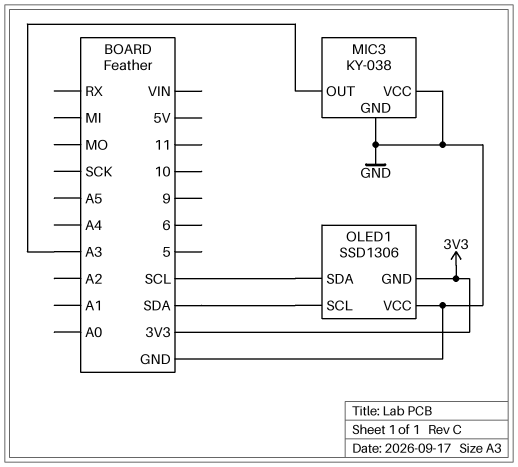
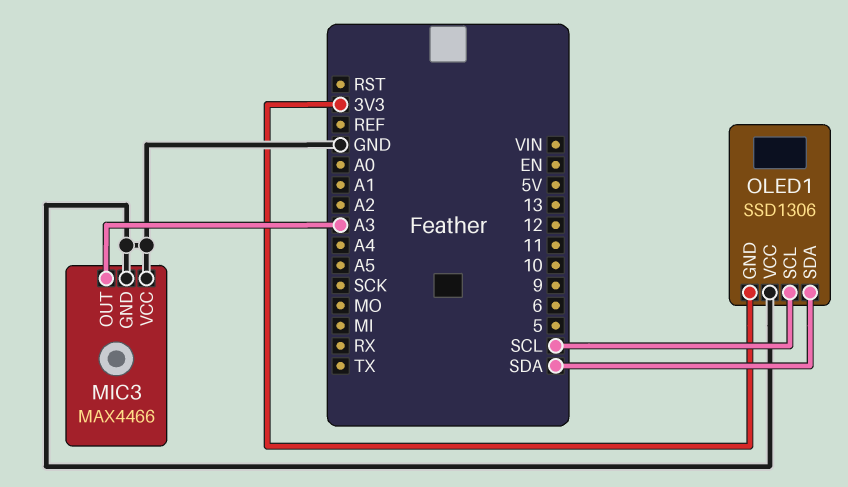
MIC3: KY-038 -> MAX4466
OLED1 pin SCL: SDA -> SCL
OLED1 pin SDA: SCL -> SDA

